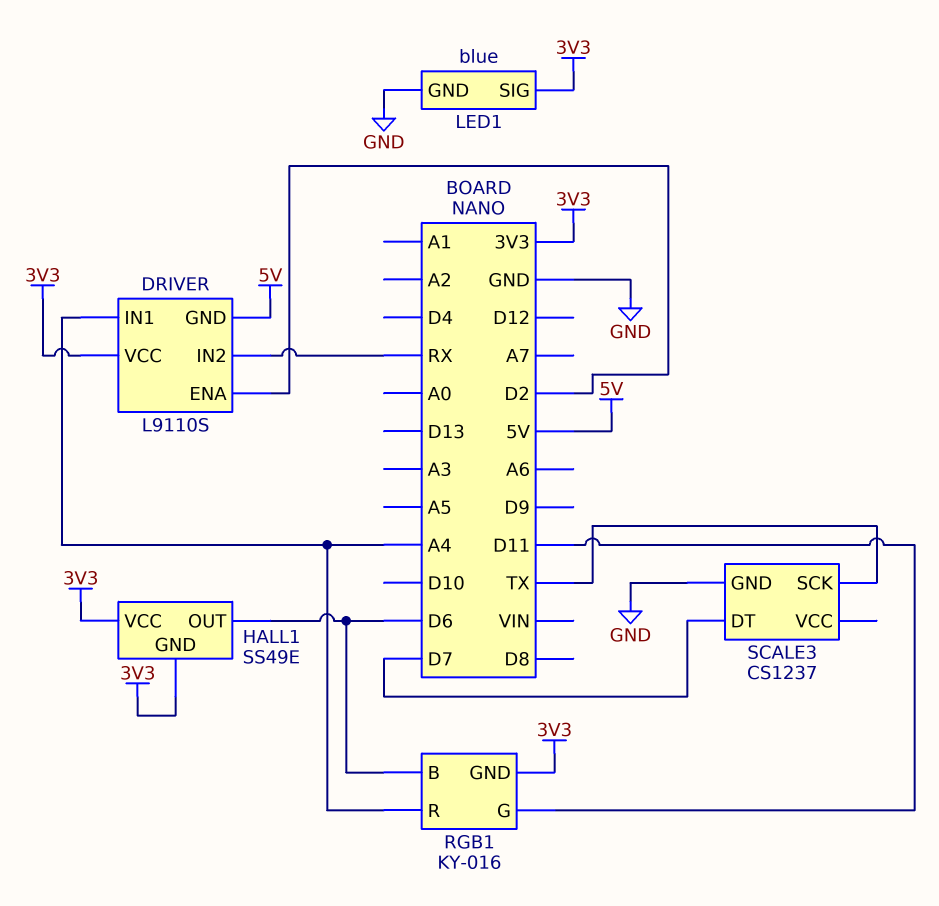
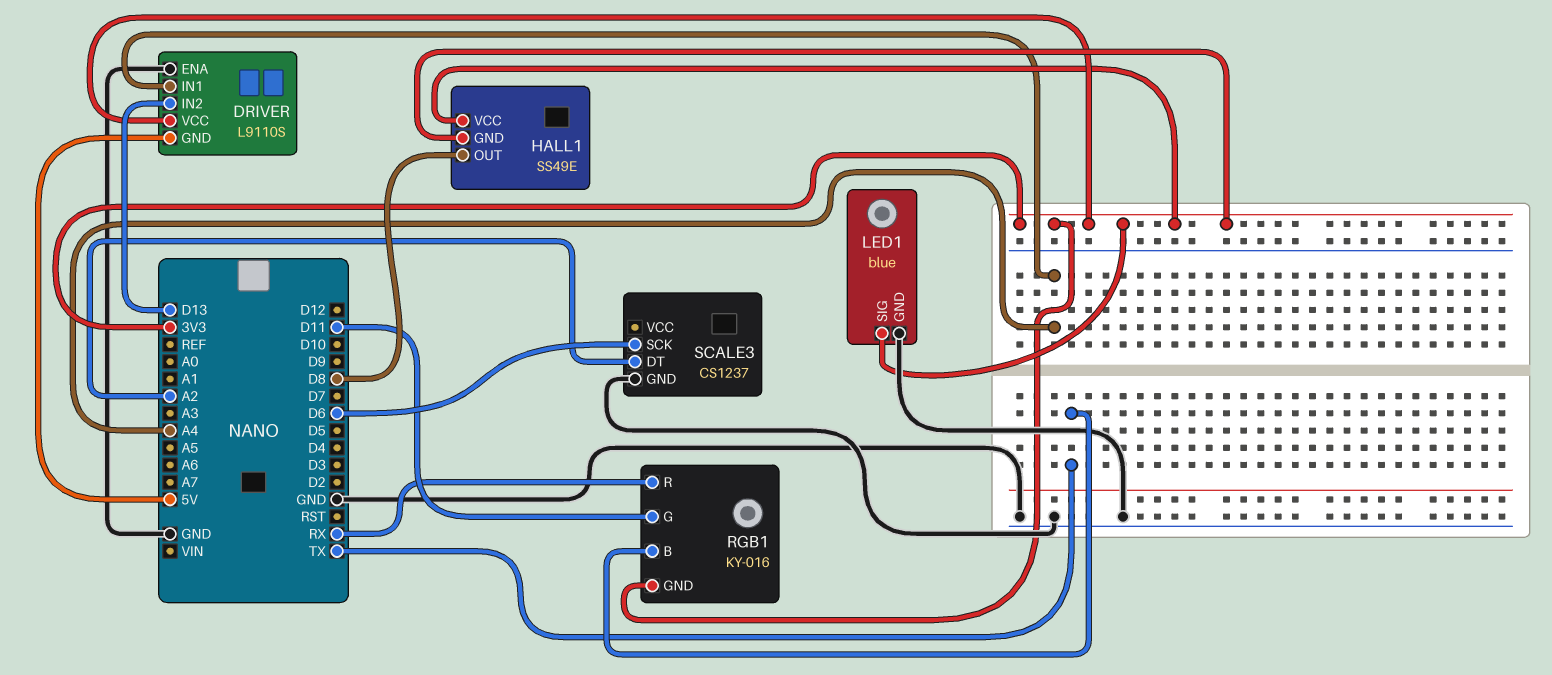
DRIVER pin ENA: D2 -> GND
DRIVER pin IN2: RX -> D13
HALL1 pin OUT: D6 -> D8
RGB1 pin B: D6 -> TX
RGB1 pin R: A4 -> RX
SCALE3 pin DT: D7 -> A2
SCALE3 pin SCK: TX -> D6

